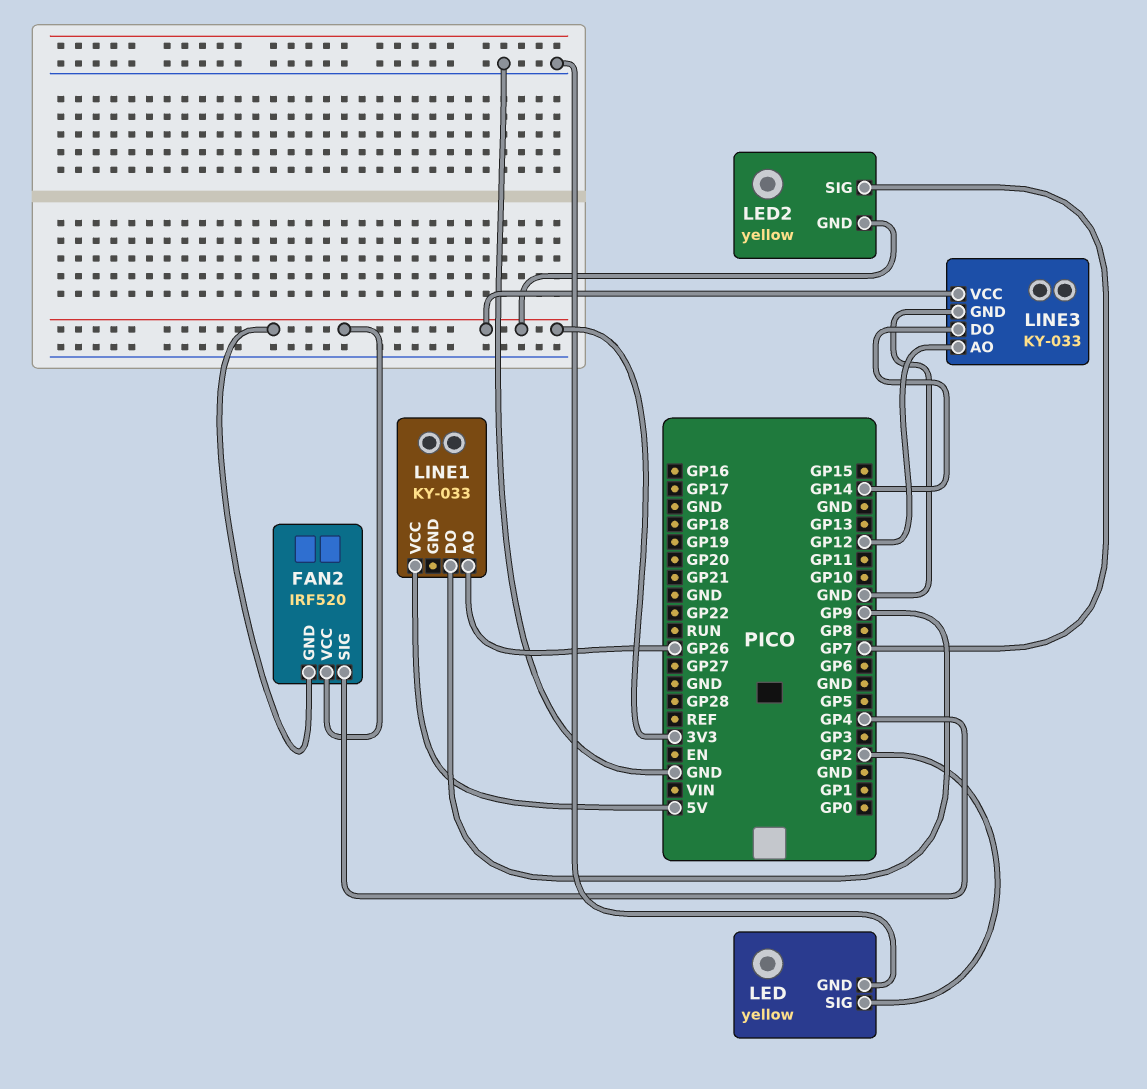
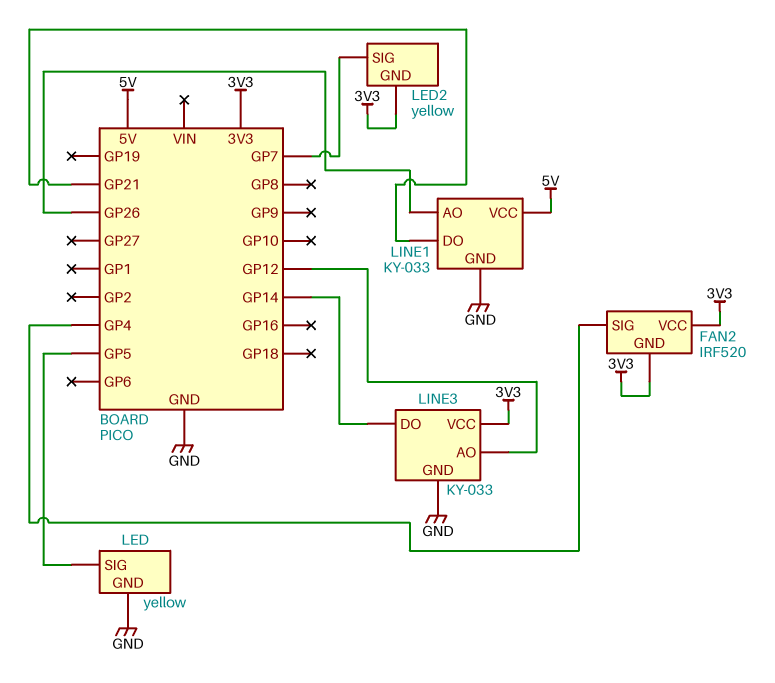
LED pin SIG: GP2 -> GP5
LINE1 pin DO: GP9 -> GP21
LINE1 pin GND: none -> GND

